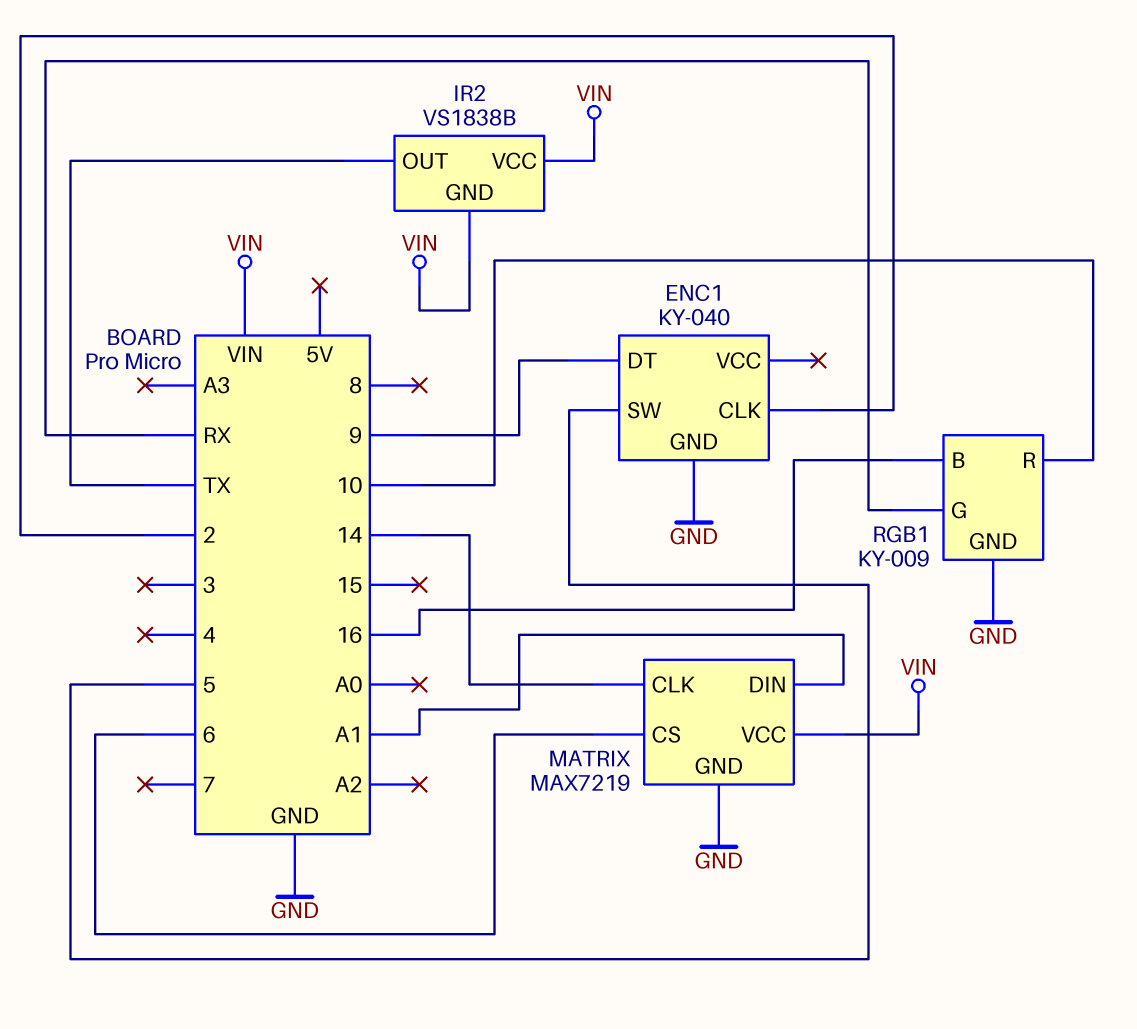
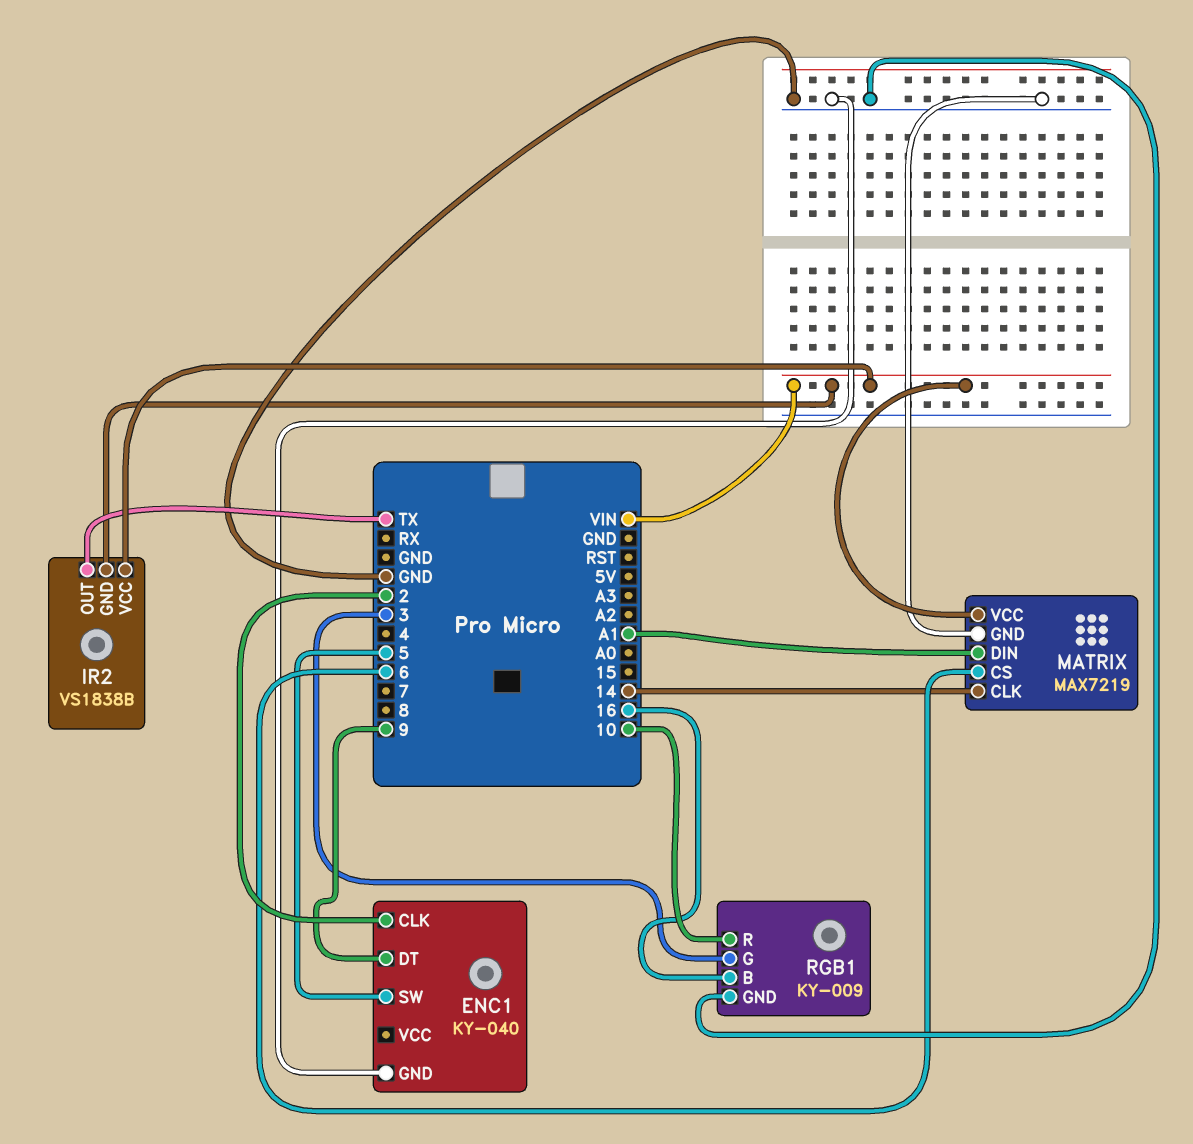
RGB1 pin G: RX -> 3

